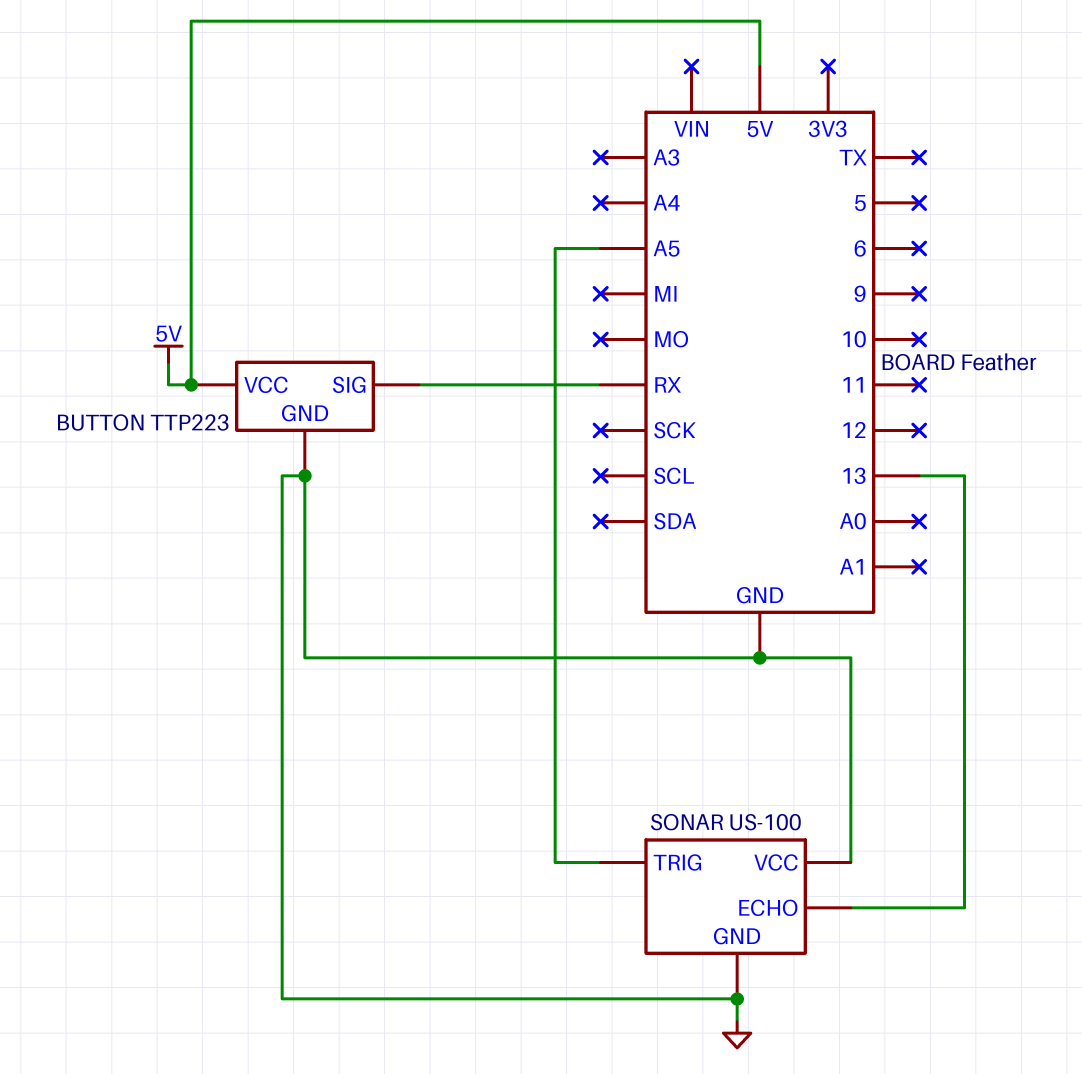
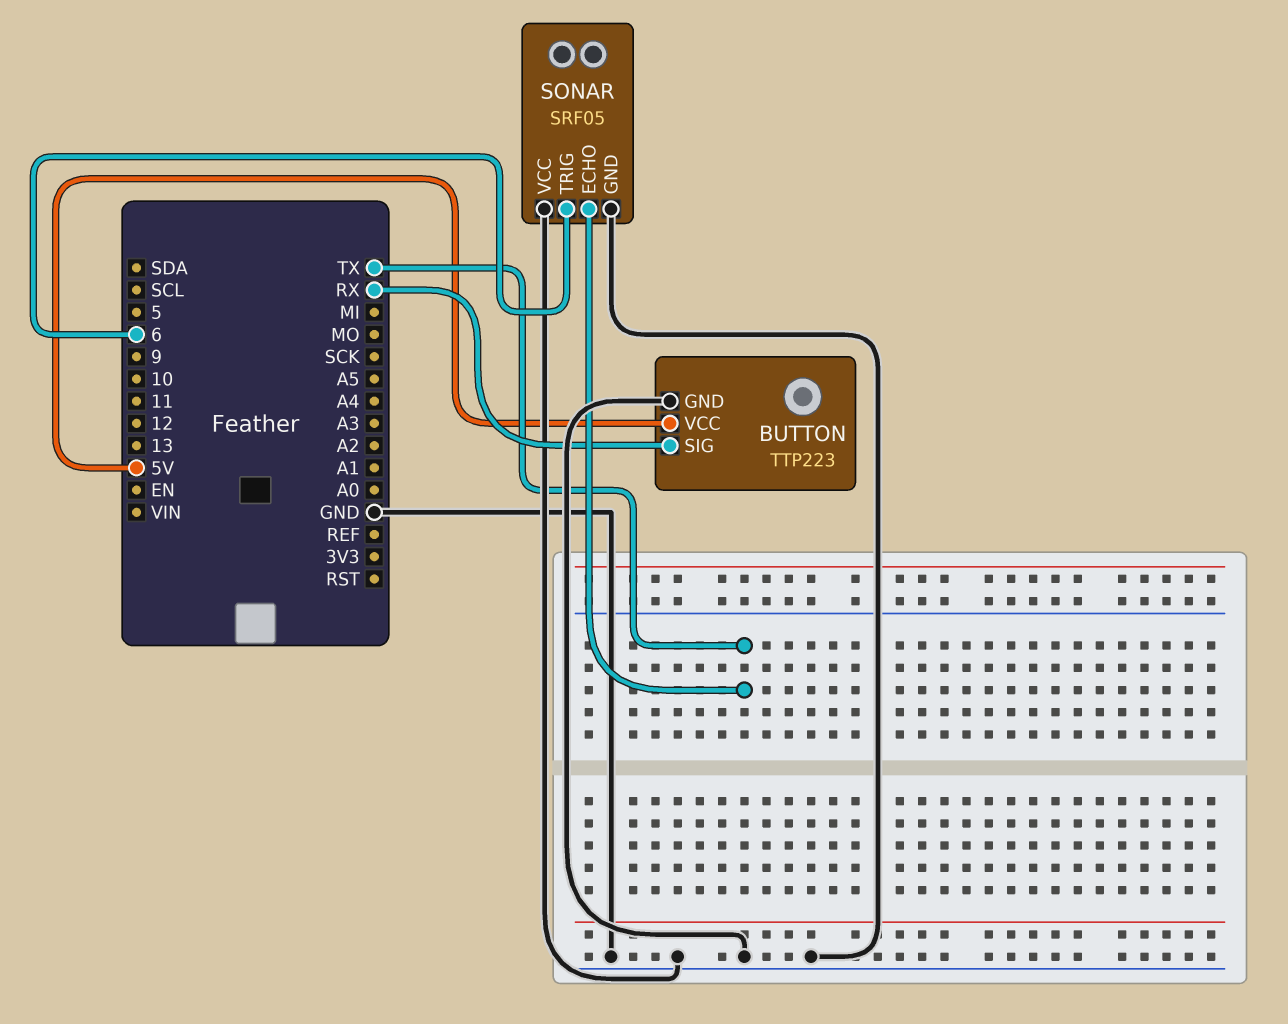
SONAR: US-100 -> SRF05
SONAR pin ECHO: 13 -> TX
SONAR pin TRIG: A5 -> 6

